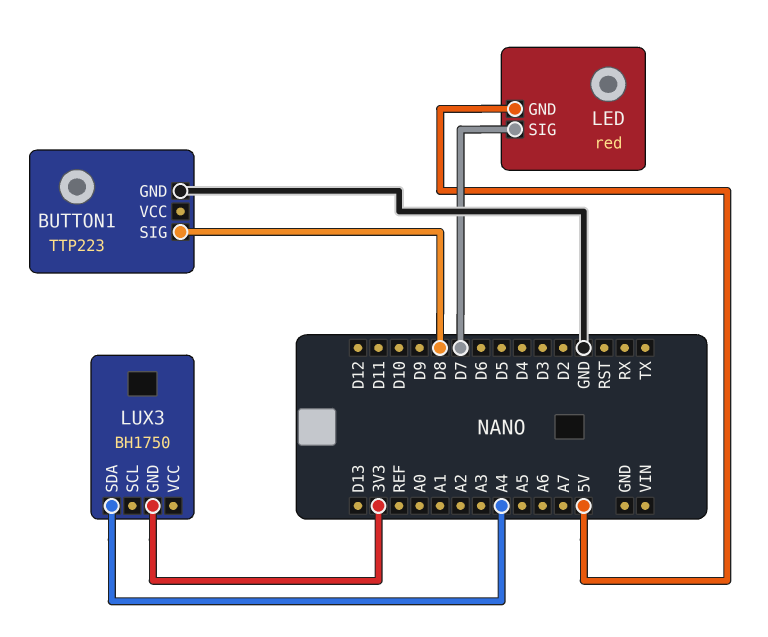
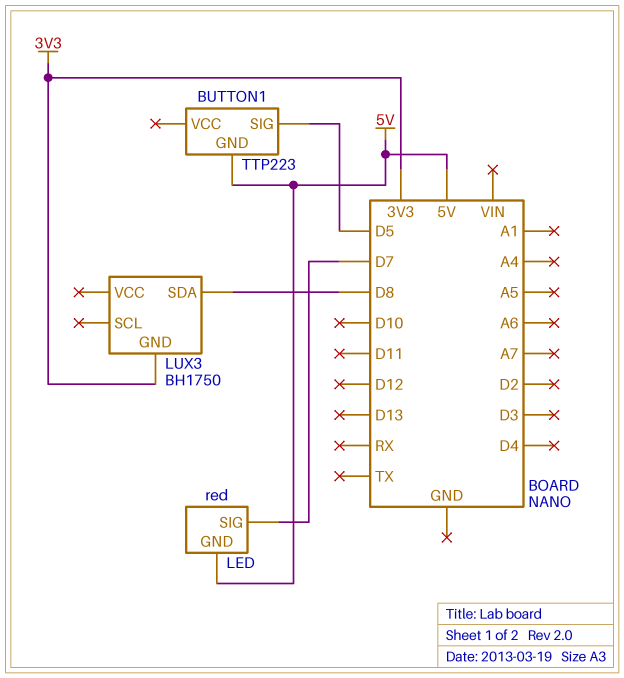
BUTTON1 pin GND: GND -> 5V
BUTTON1 pin SIG: D8 -> D5
LUX3 pin SDA: A4 -> D8

